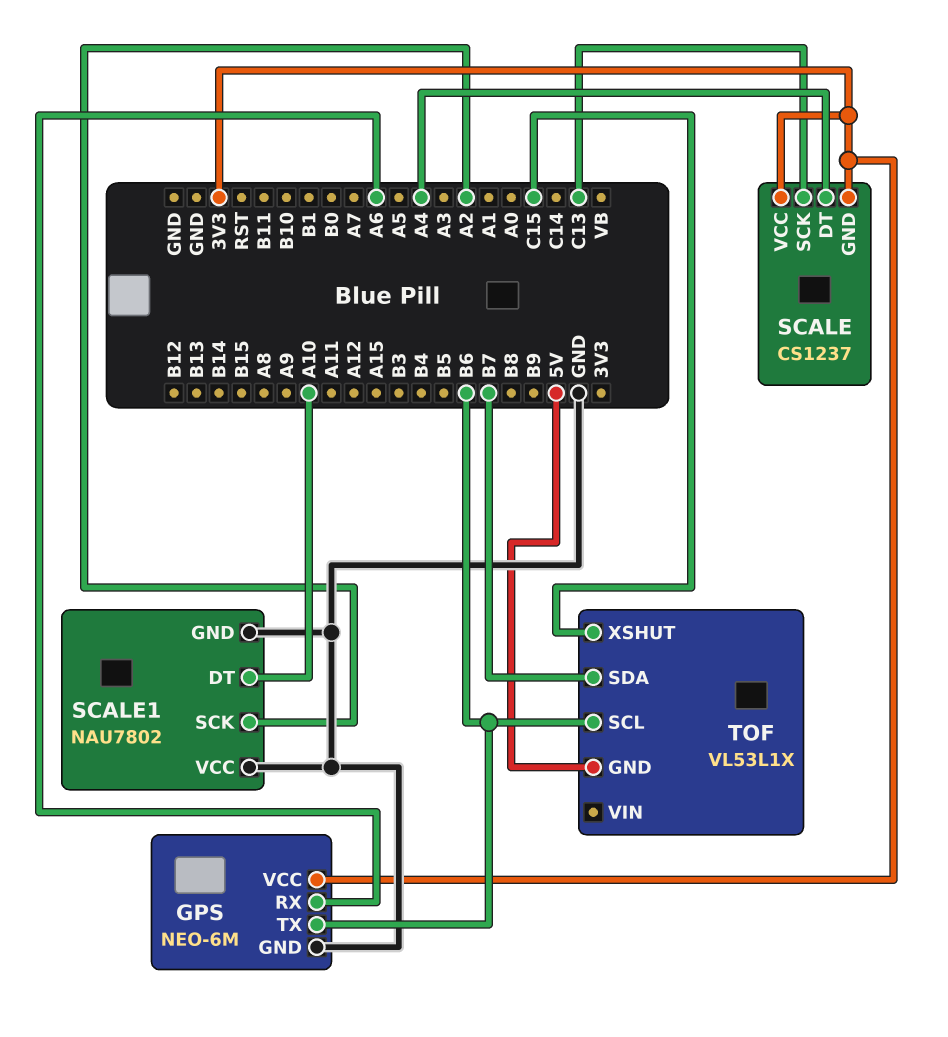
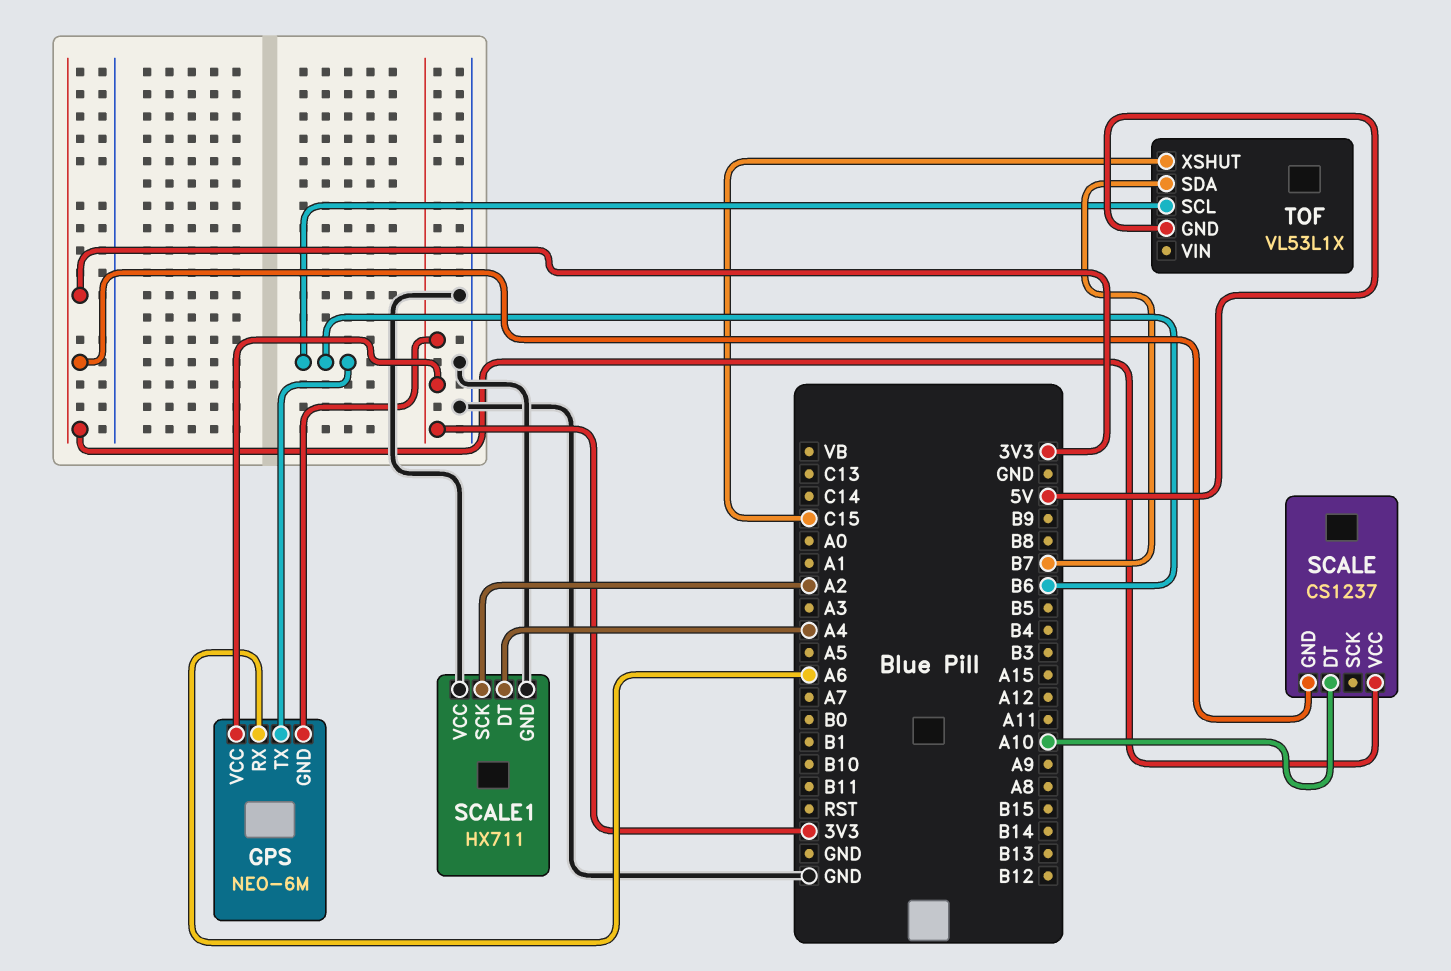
GPS pin GND: GND -> 3V3
SCALE pin DT: A4 -> A10
SCALE pin SCK: C13 -> none
SCALE1: NAU7802 -> HX711
SCALE1 pin DT: A10 -> A4

